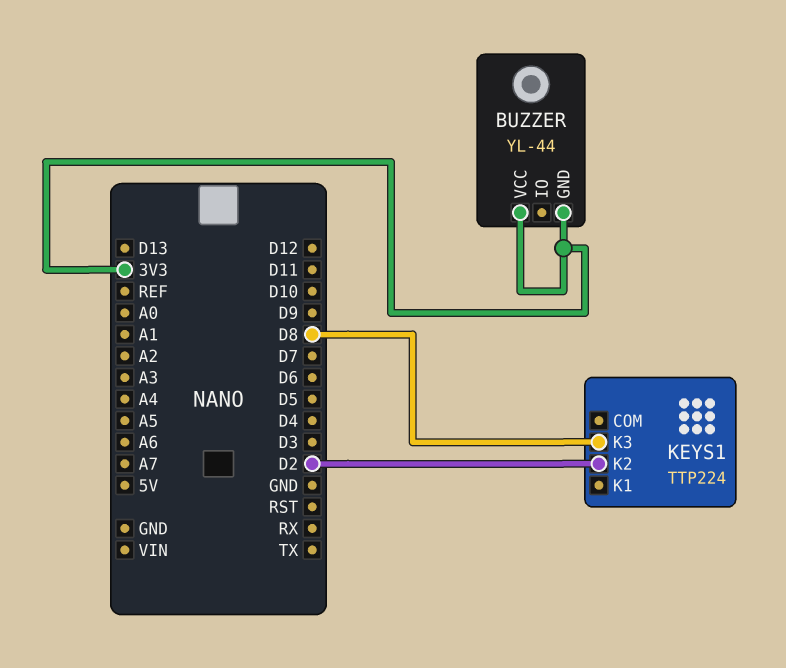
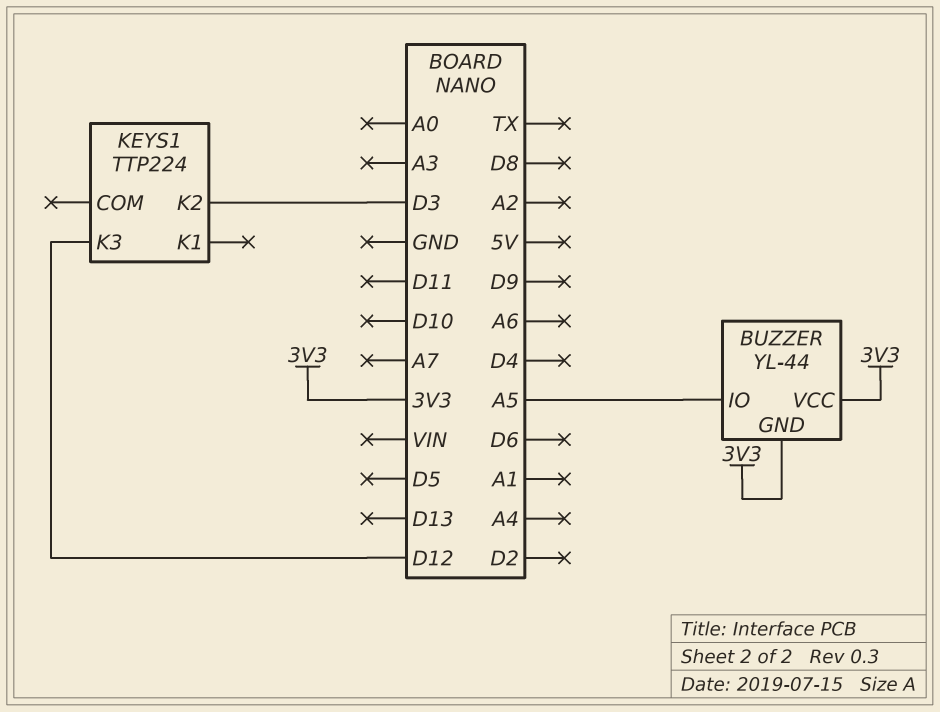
BUZZER pin IO: none -> A5
KEYS1 pin K2: D2 -> D3
KEYS1 pin K3: D8 -> D12

